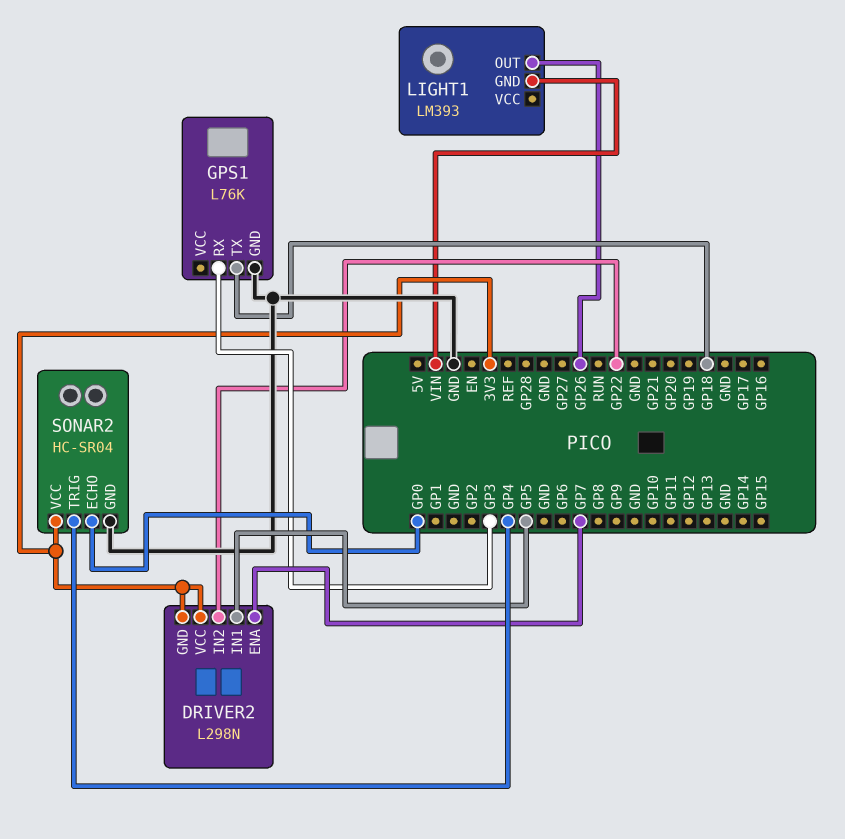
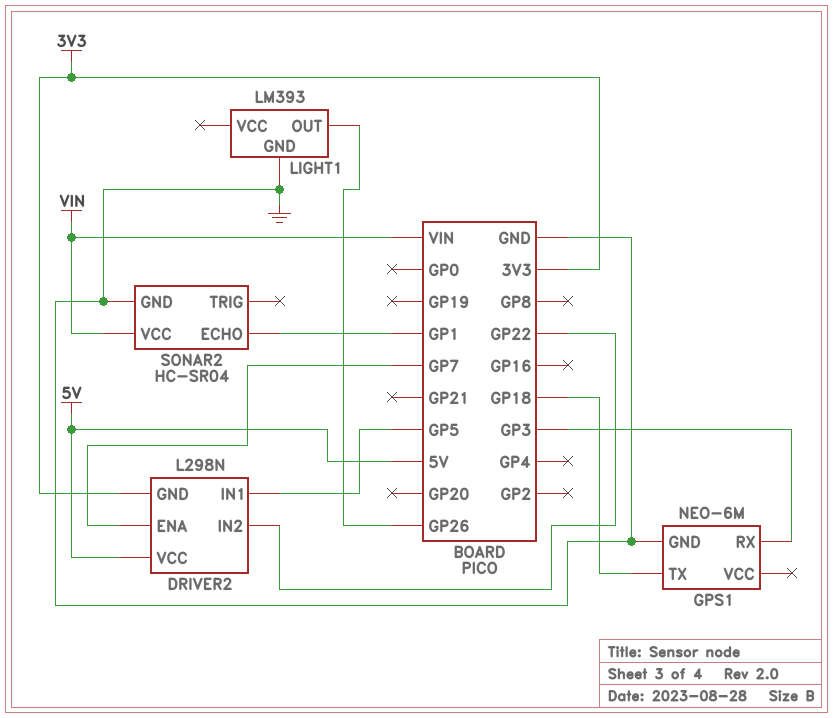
DRIVER2 pin VCC: 3V3 -> 5V
GPS1: L76K -> NEO-6M
LIGHT1 pin GND: VIN -> GND
SONAR2 pin ECHO: GP0 -> GP1
SONAR2 pin TRIG: GP4 -> none
SONAR2 pin VCC: 3V3 -> VIN

